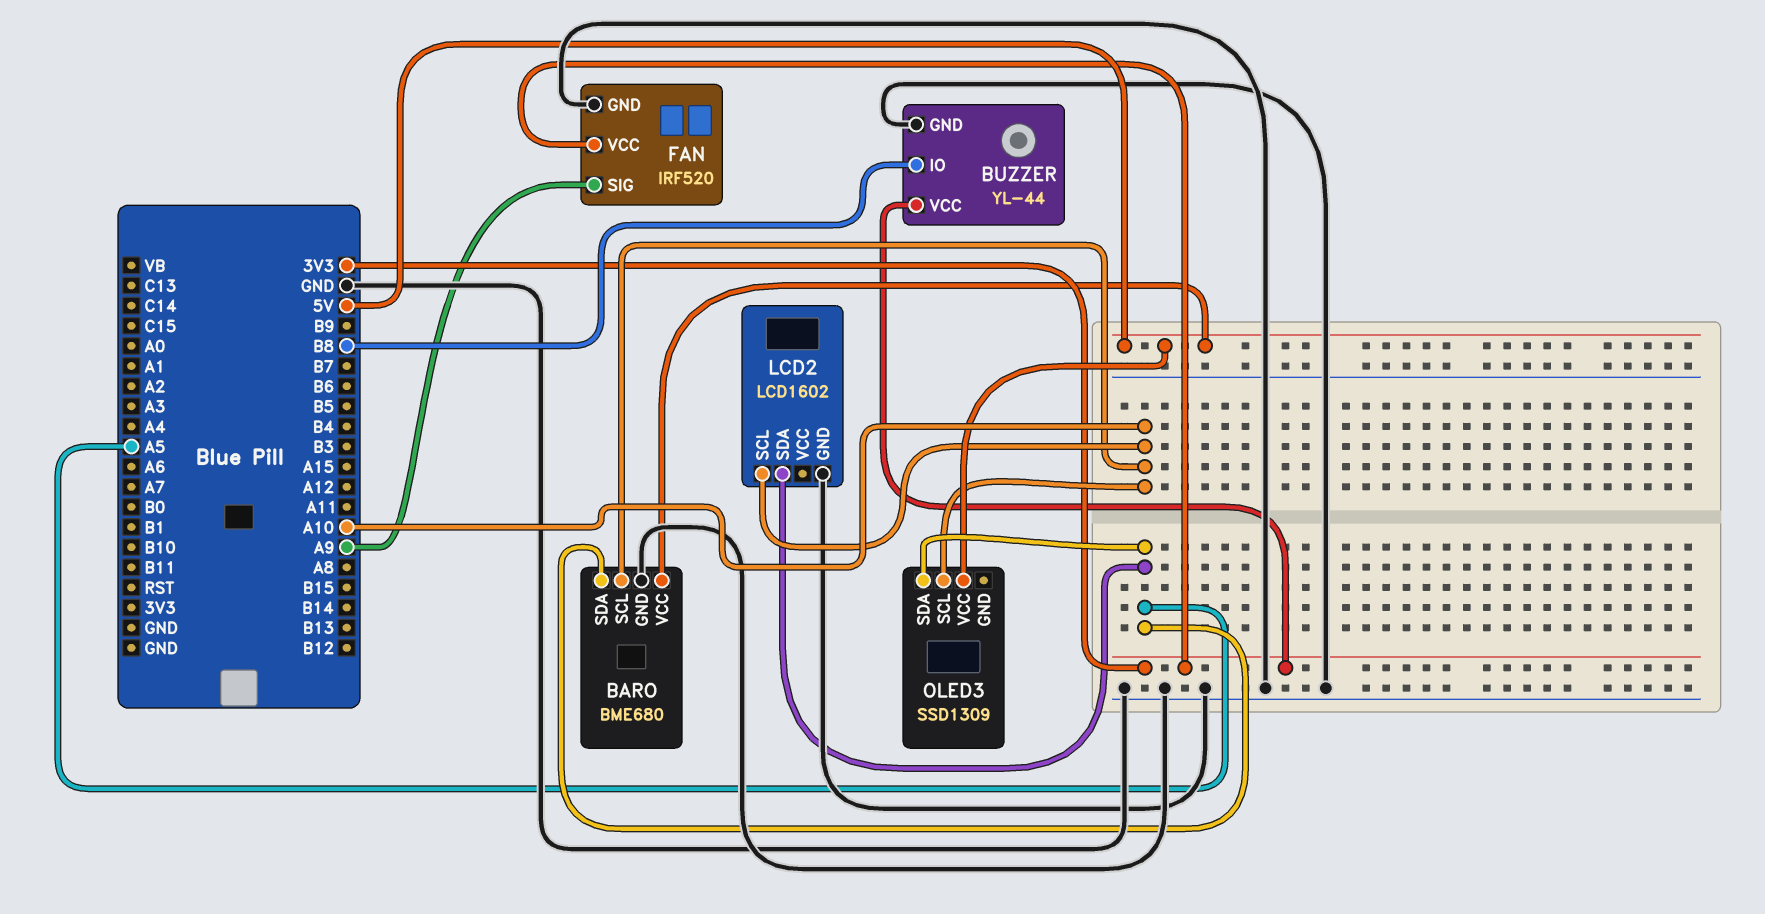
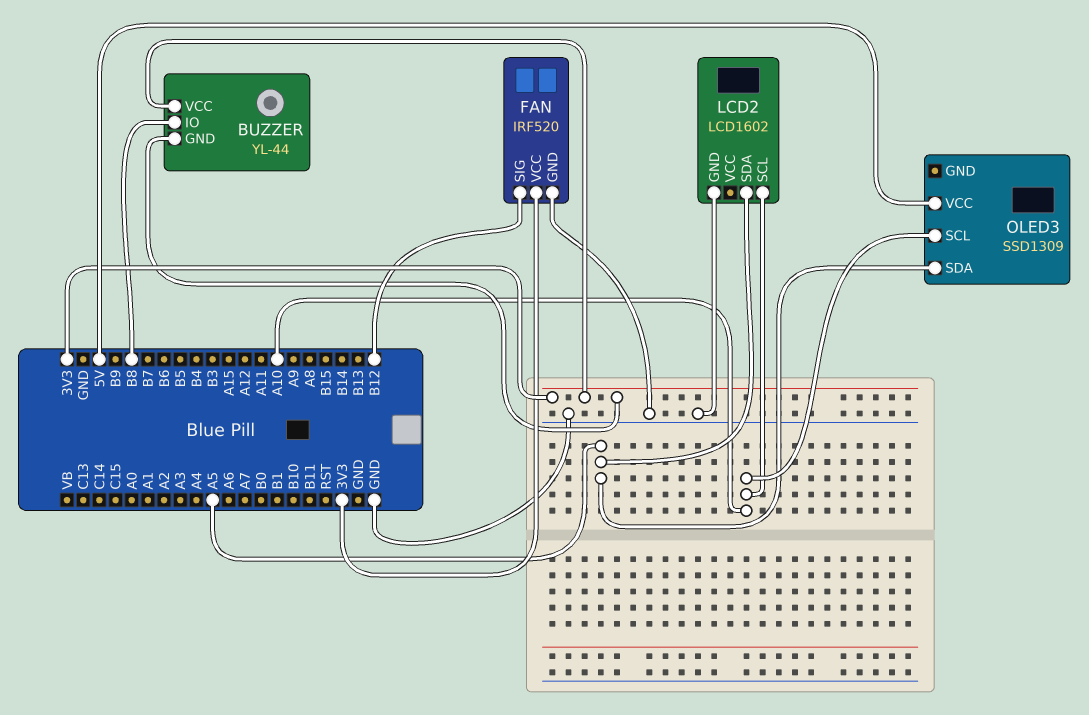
BARO: BME680 -> none
BARO pin GND: GND -> none
BARO pin SCL: A10 -> none
BARO pin SDA: A5 -> none
BARO pin VCC: 5V -> none
BUZZER pin GND: GND -> 3V3
FAN pin SIG: A9 -> B12

